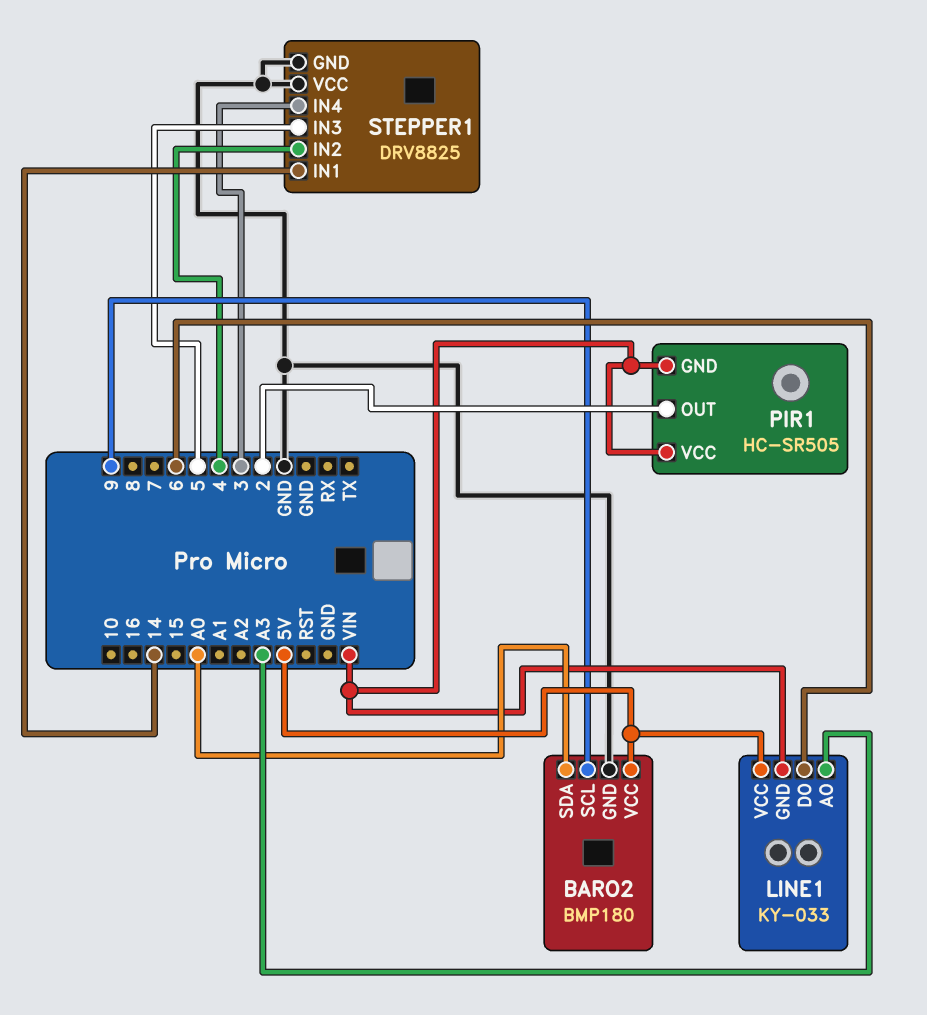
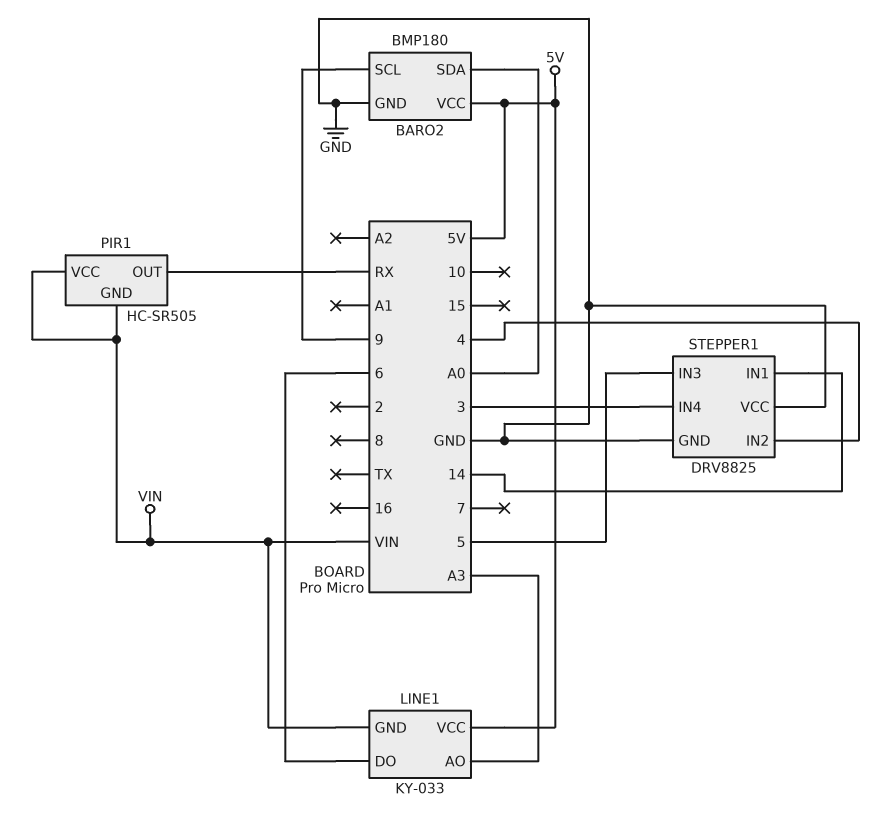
PIR1 pin OUT: 2 -> RX

